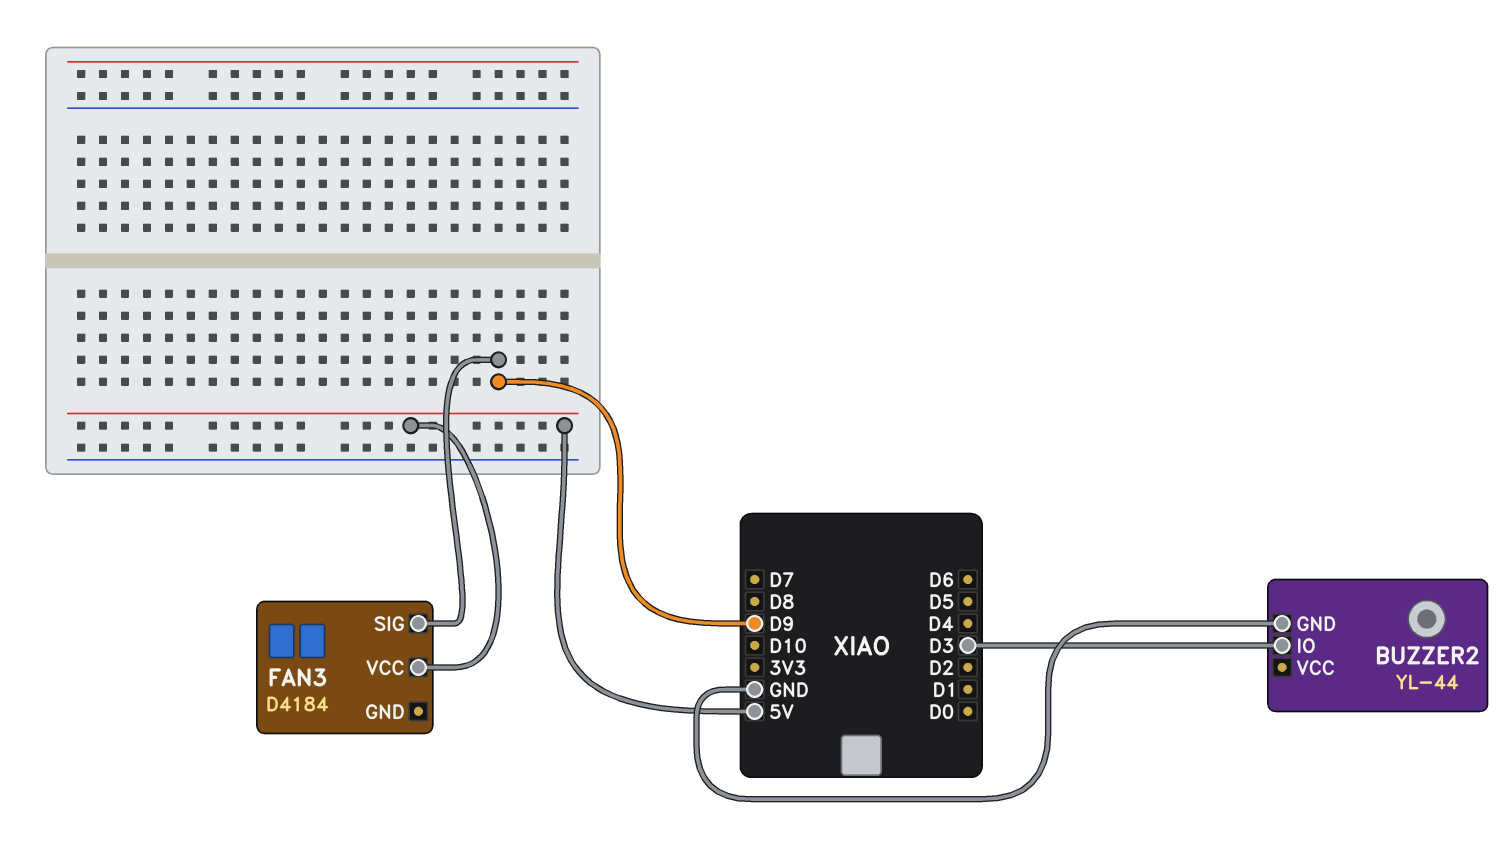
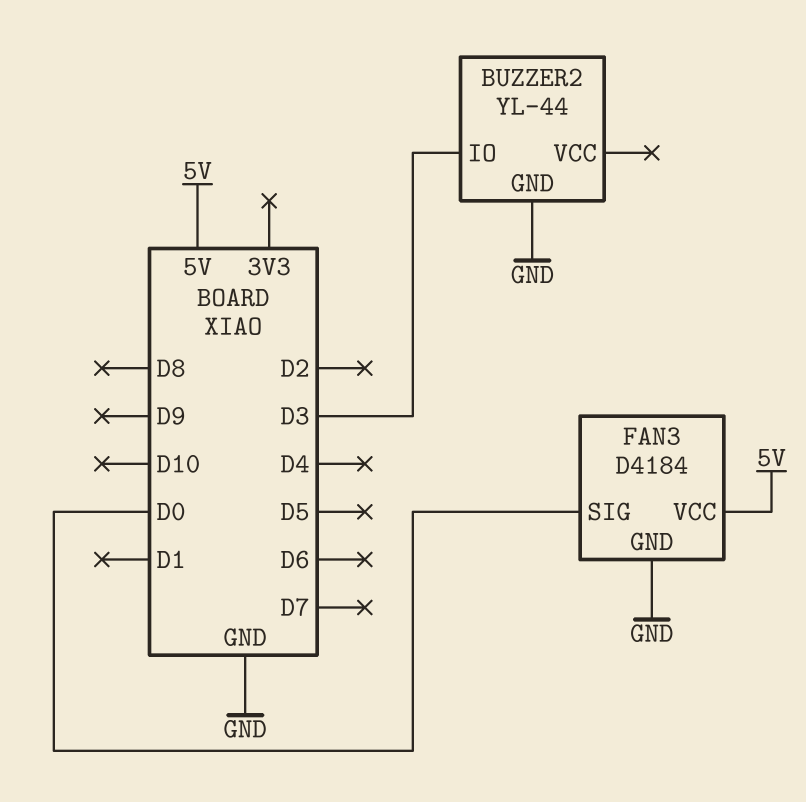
FAN3 pin GND: none -> GND
FAN3 pin SIG: D9 -> D0

